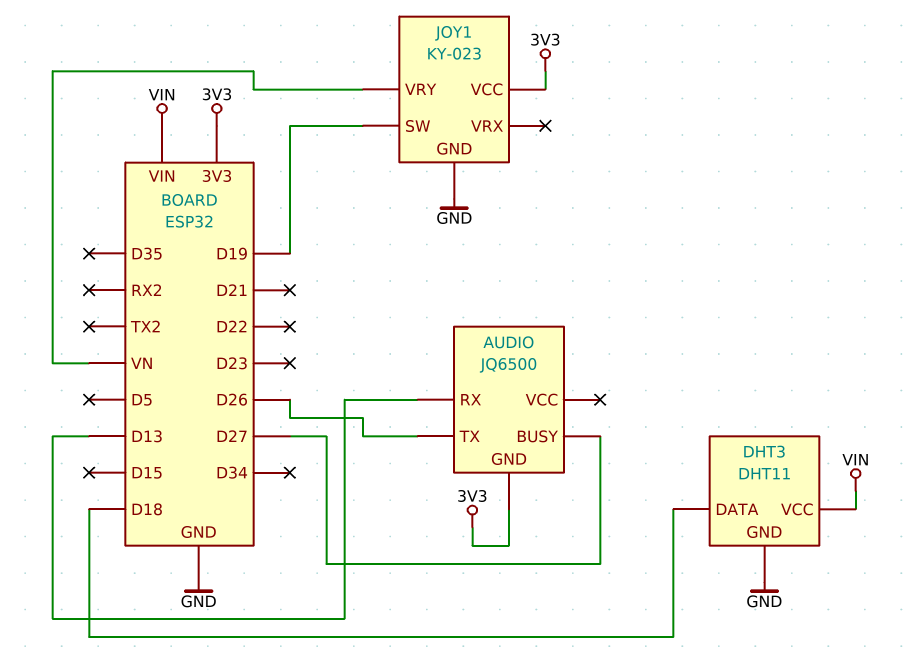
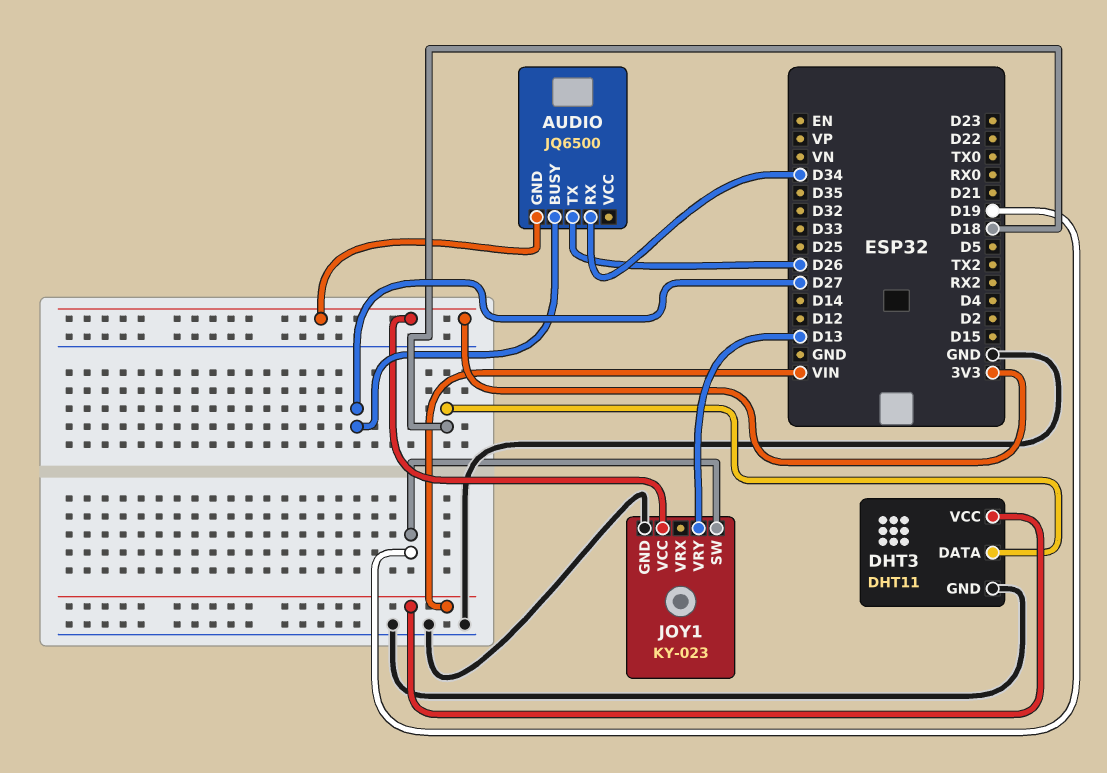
AUDIO pin RX: D13 -> D34
JOY1 pin VRY: VN -> D13

